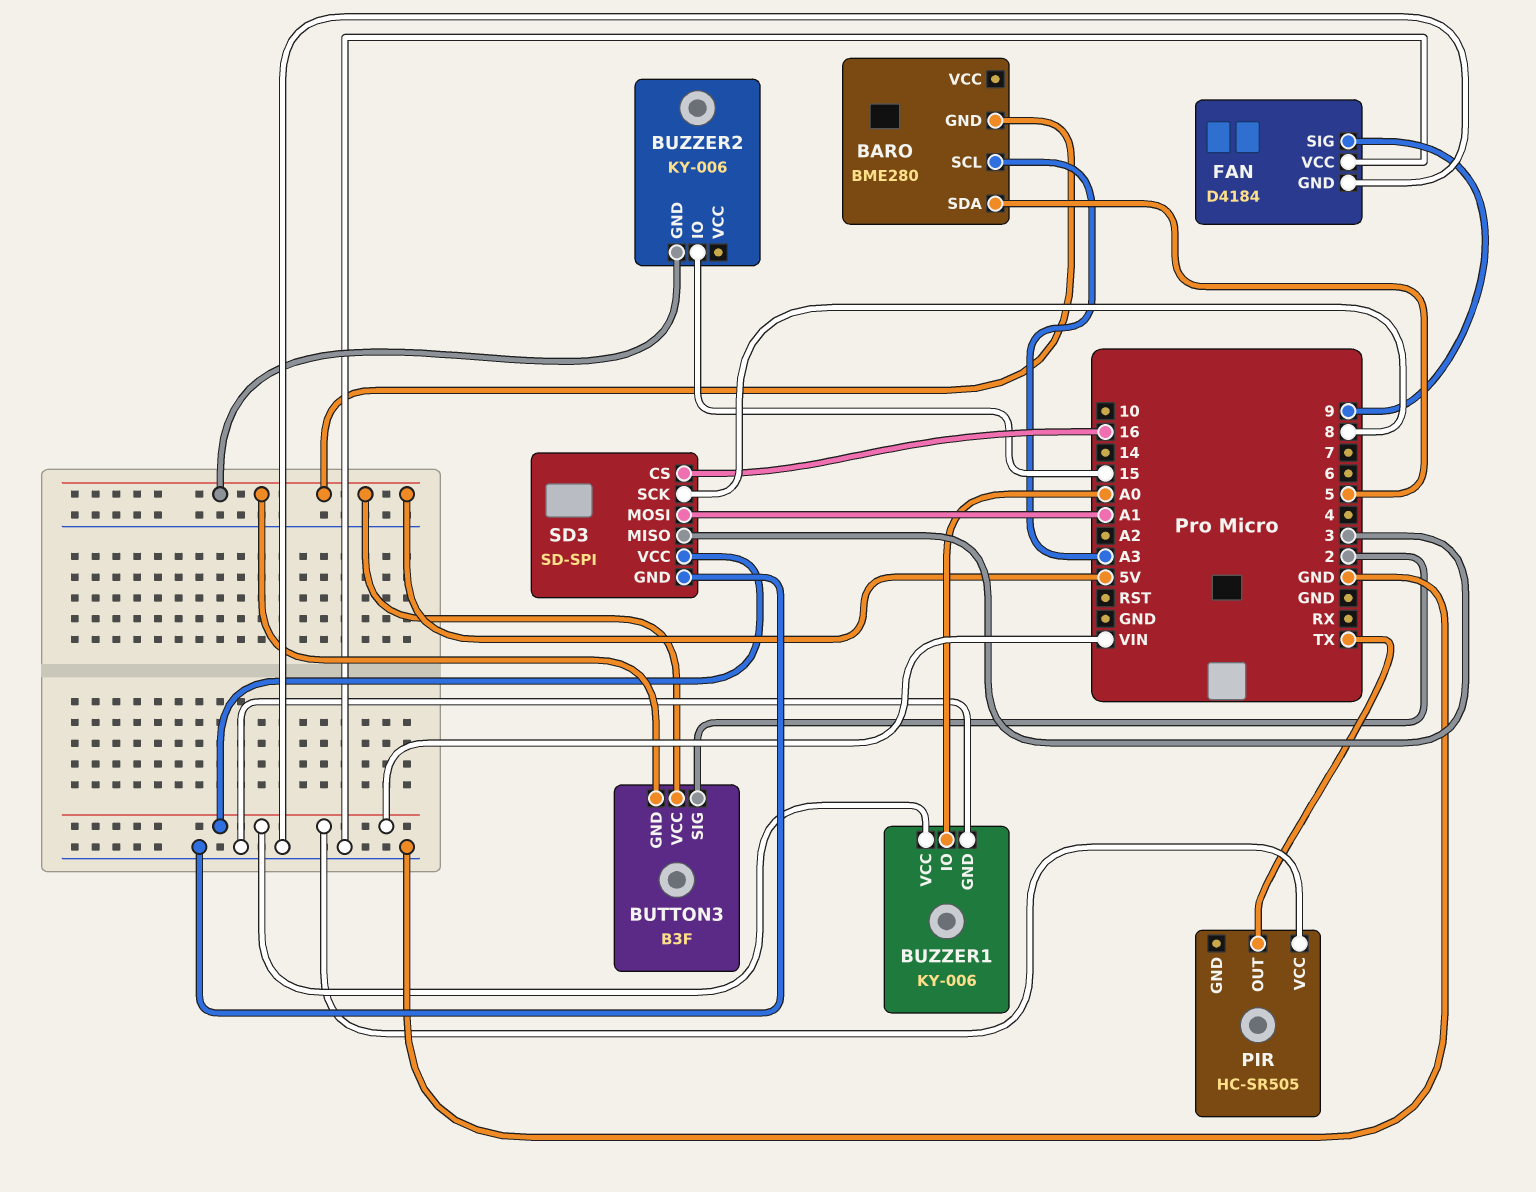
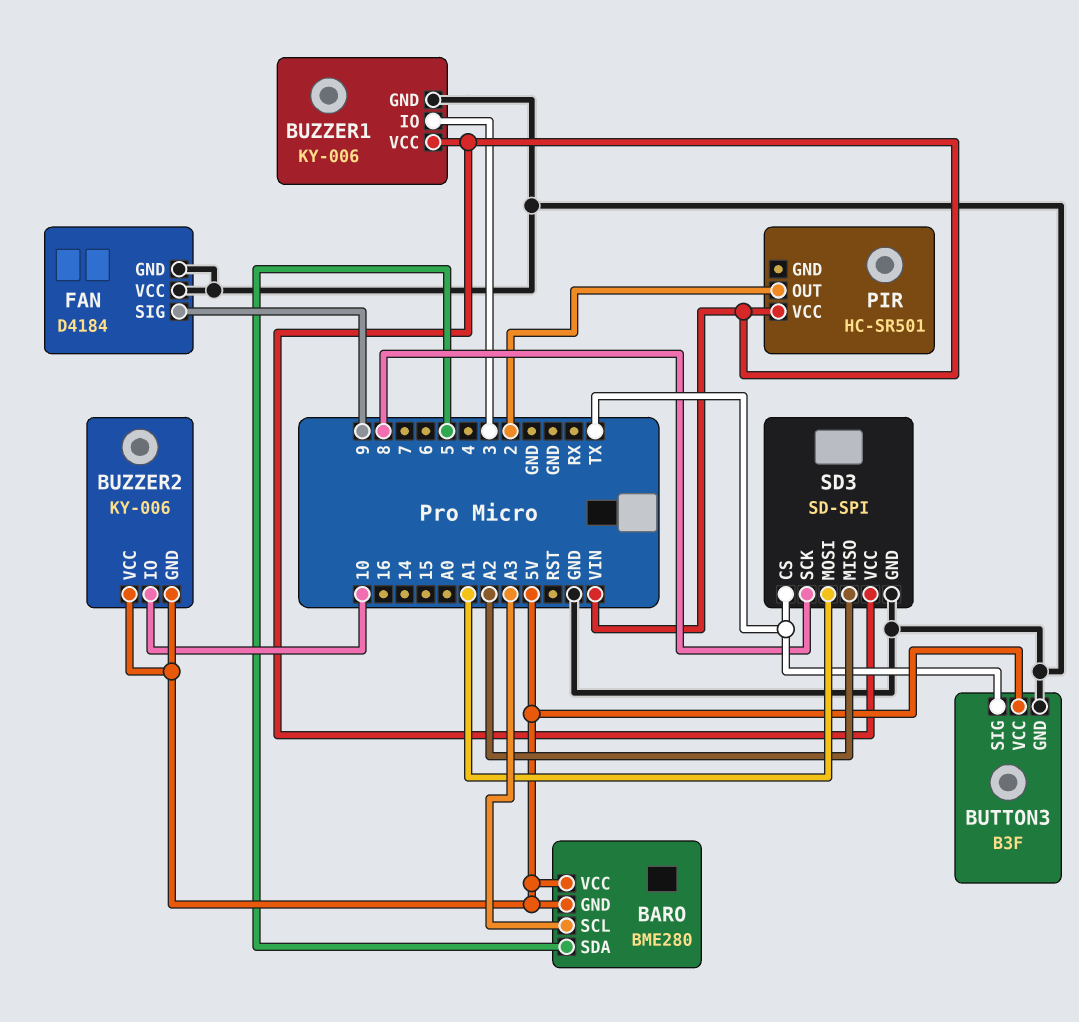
BARO pin VCC: none -> 5V
BUTTON3 pin GND: 5V -> GND
BUTTON3 pin SIG: 2 -> TX
BUZZER1 pin IO: A0 -> 3
BUZZER2 pin IO: 15 -> 10
BUZZER2 pin VCC: none -> 5V
PIR: HC-SR505 -> HC-SR501
PIR pin OUT: TX -> 2
SD3 pin CS: 16 -> TX
SD3 pin MISO: 3 -> A2

